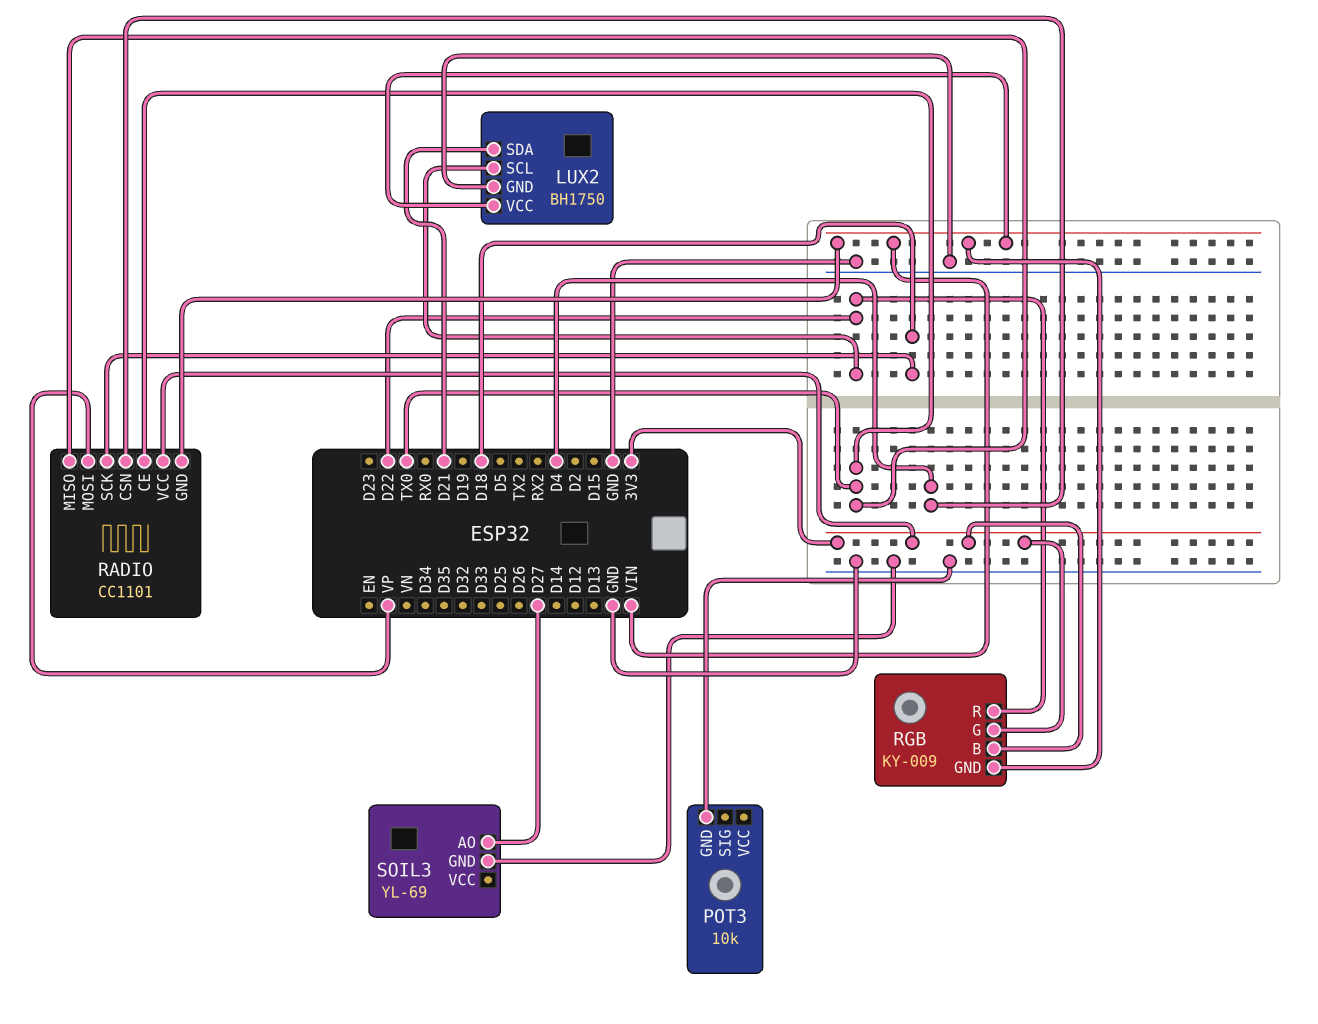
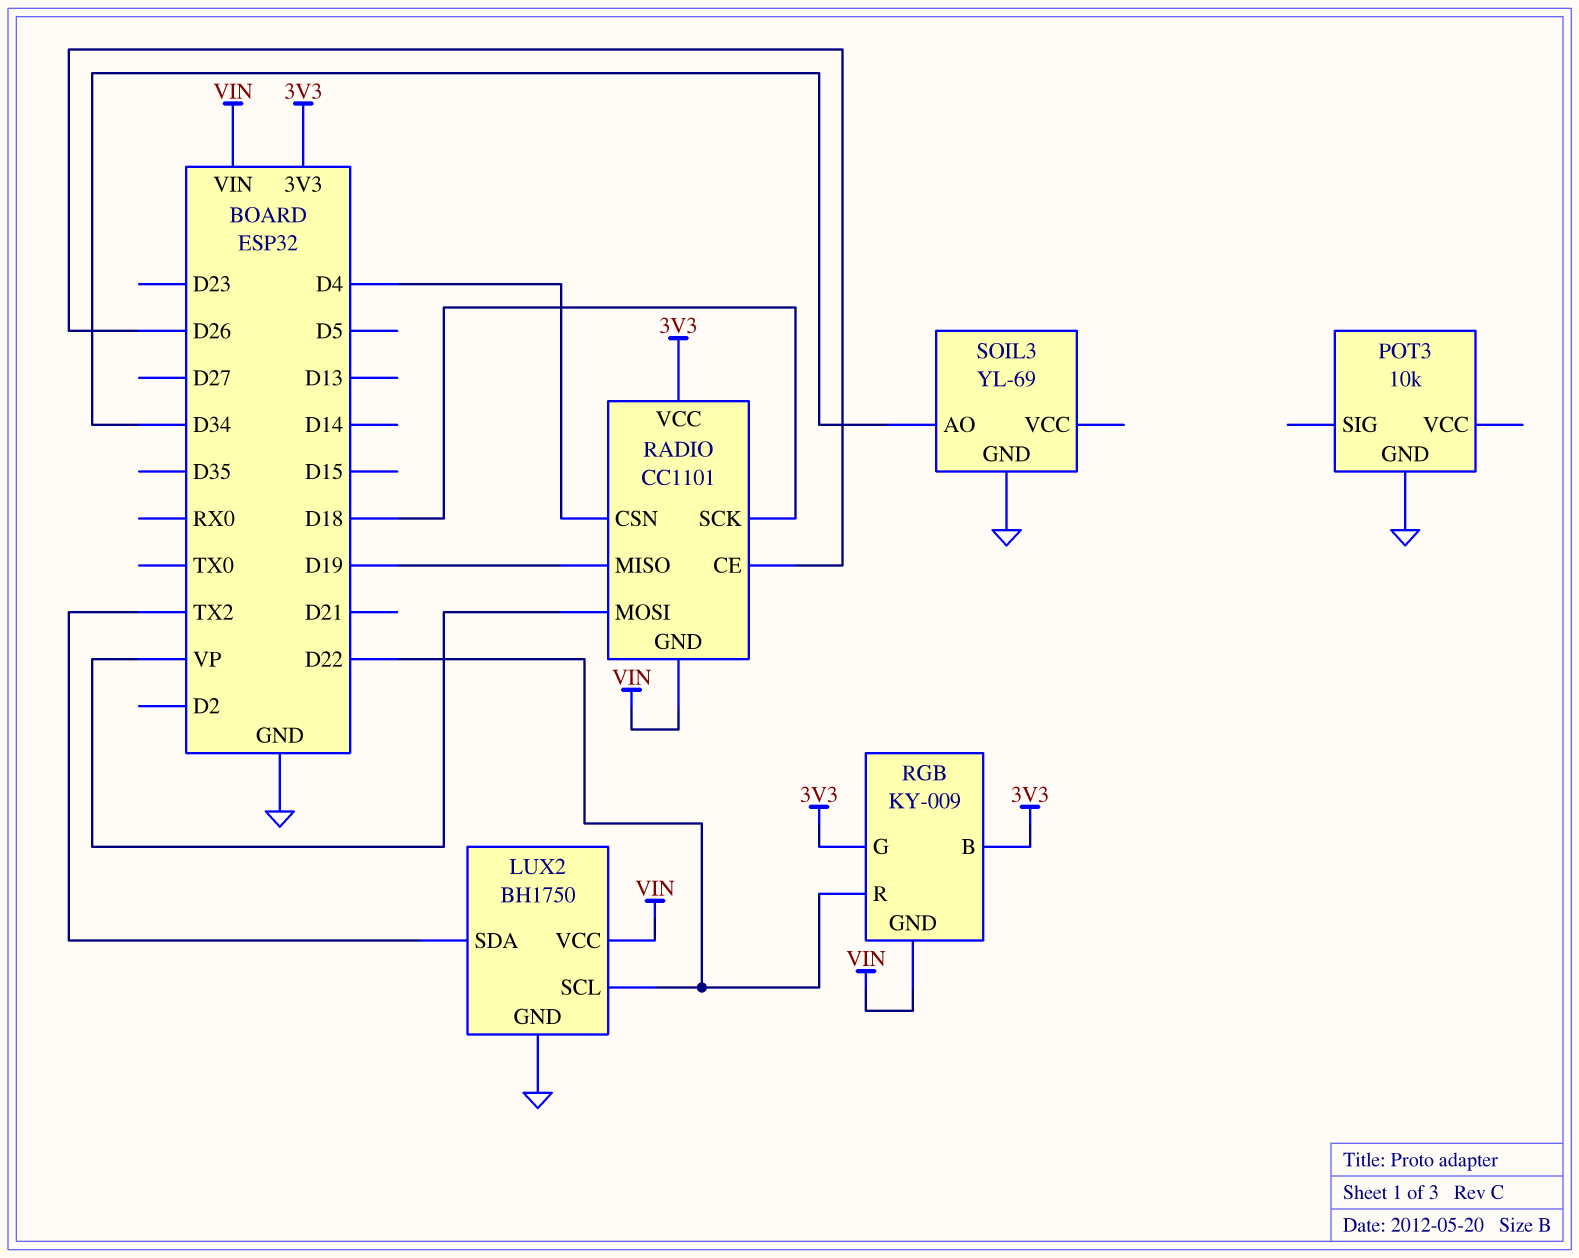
LUX2 pin SDA: D21 -> TX2
RADIO pin CE: TX0 -> D26
RADIO pin MISO: TX0 -> D19
SOIL3 pin AO: D27 -> D34

